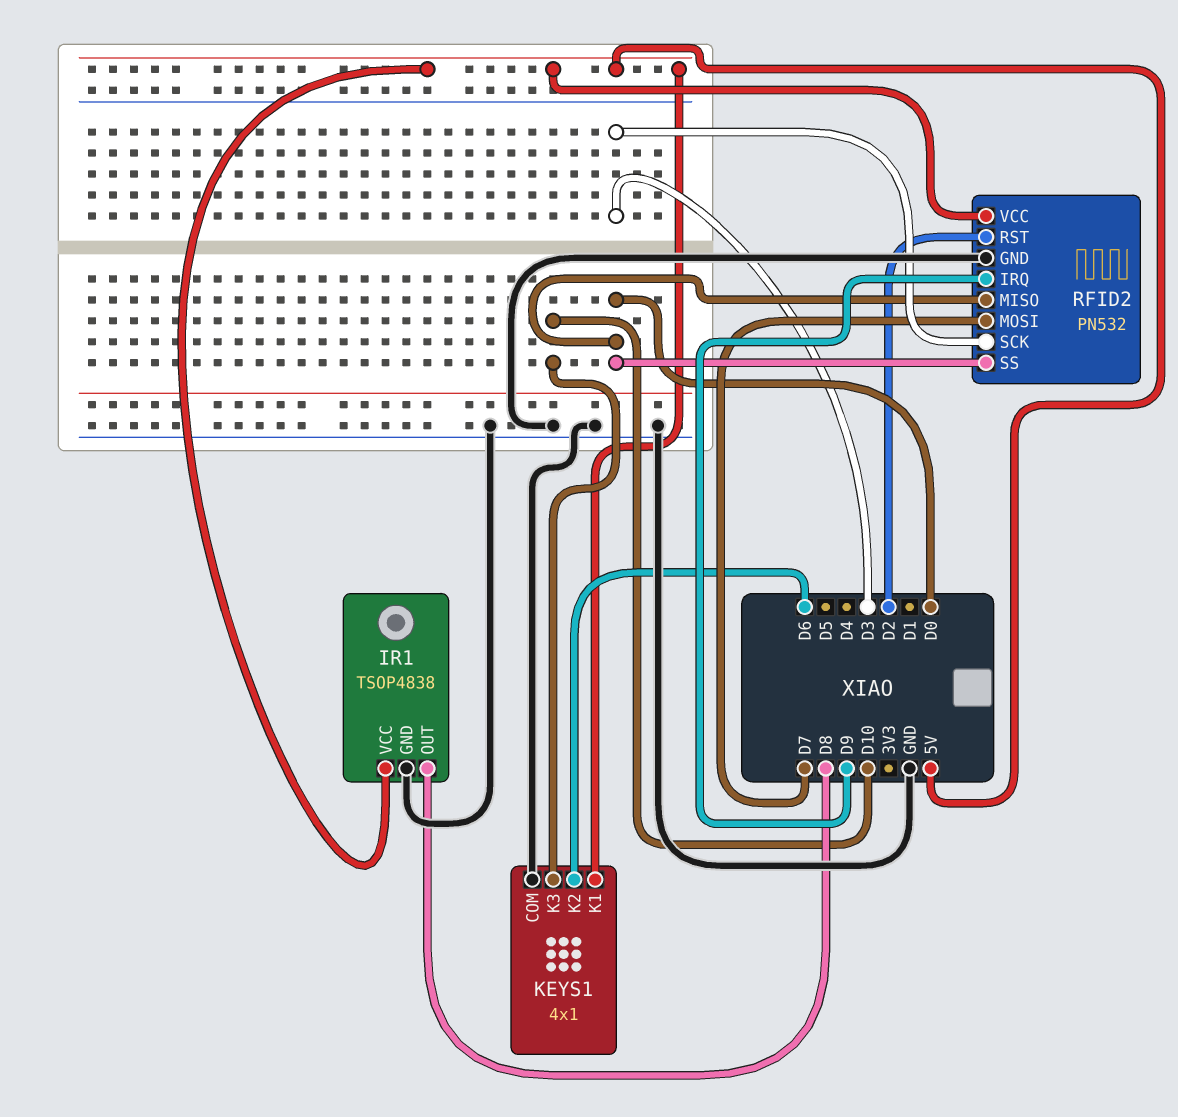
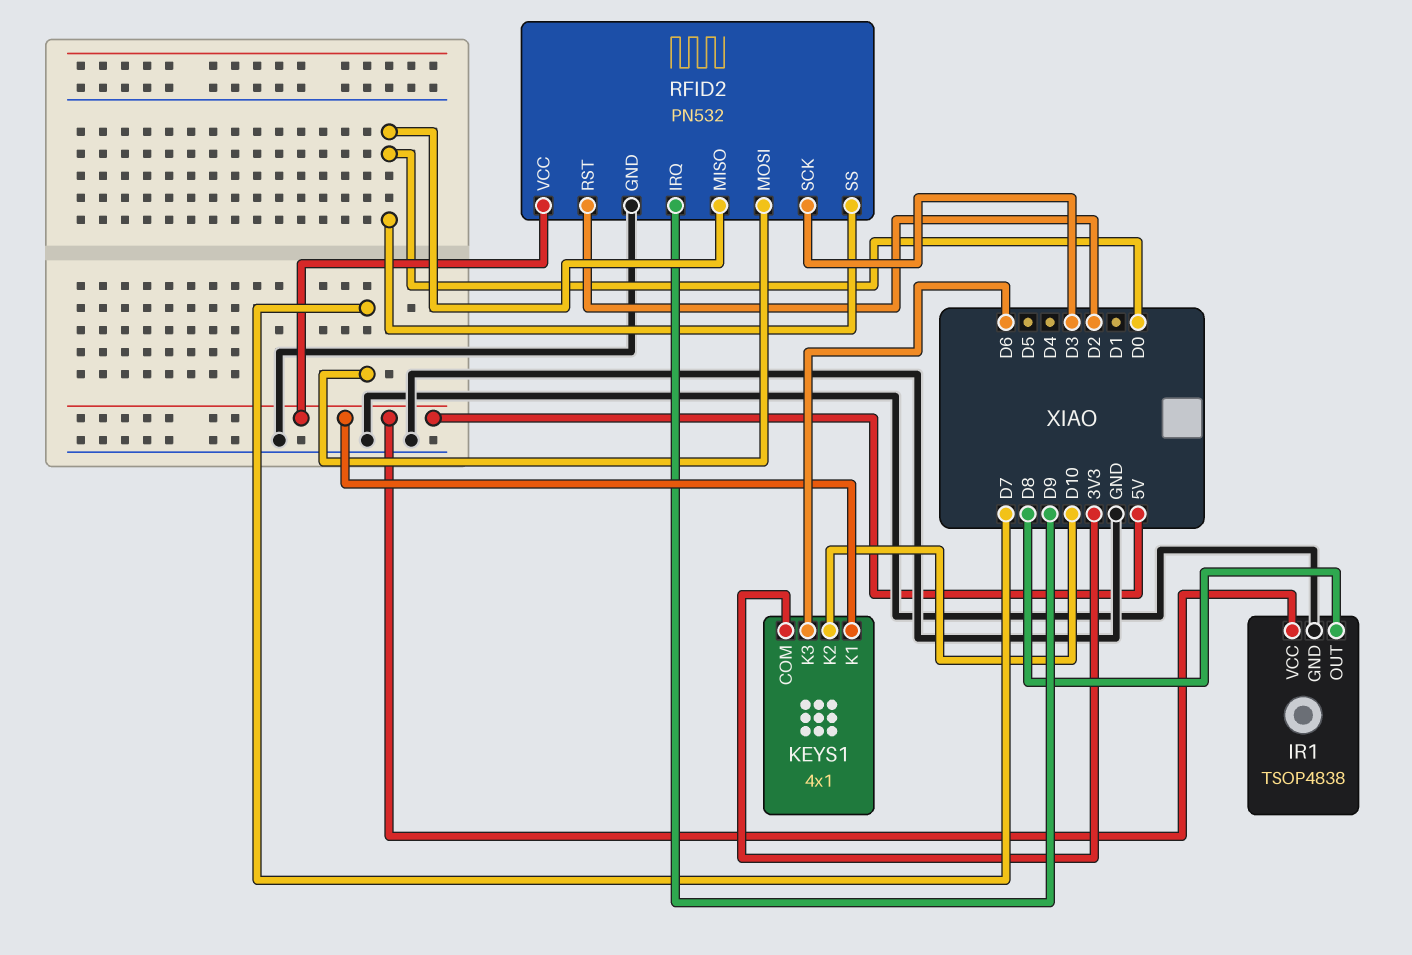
KEYS1 pin COM: GND -> 3V3
KEYS1 pin K2: D6 -> D10
KEYS1 pin K3: D10 -> D6

